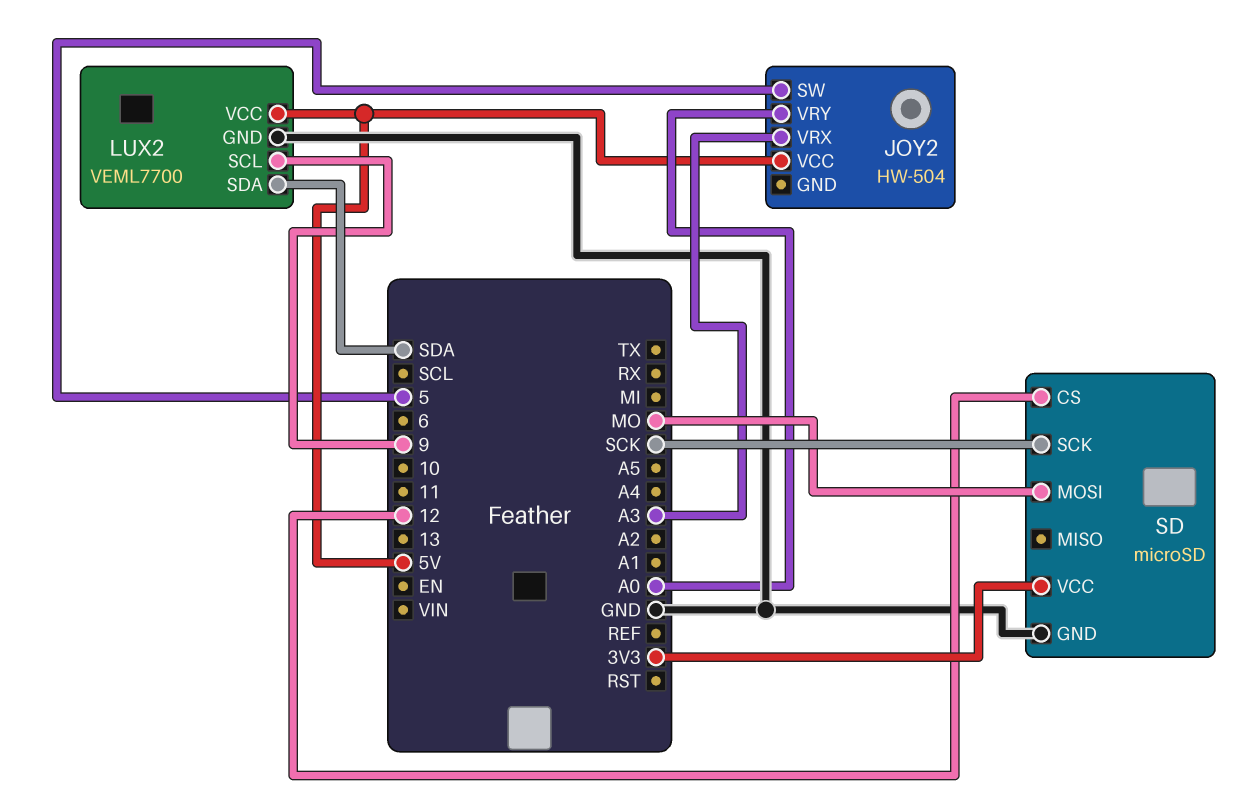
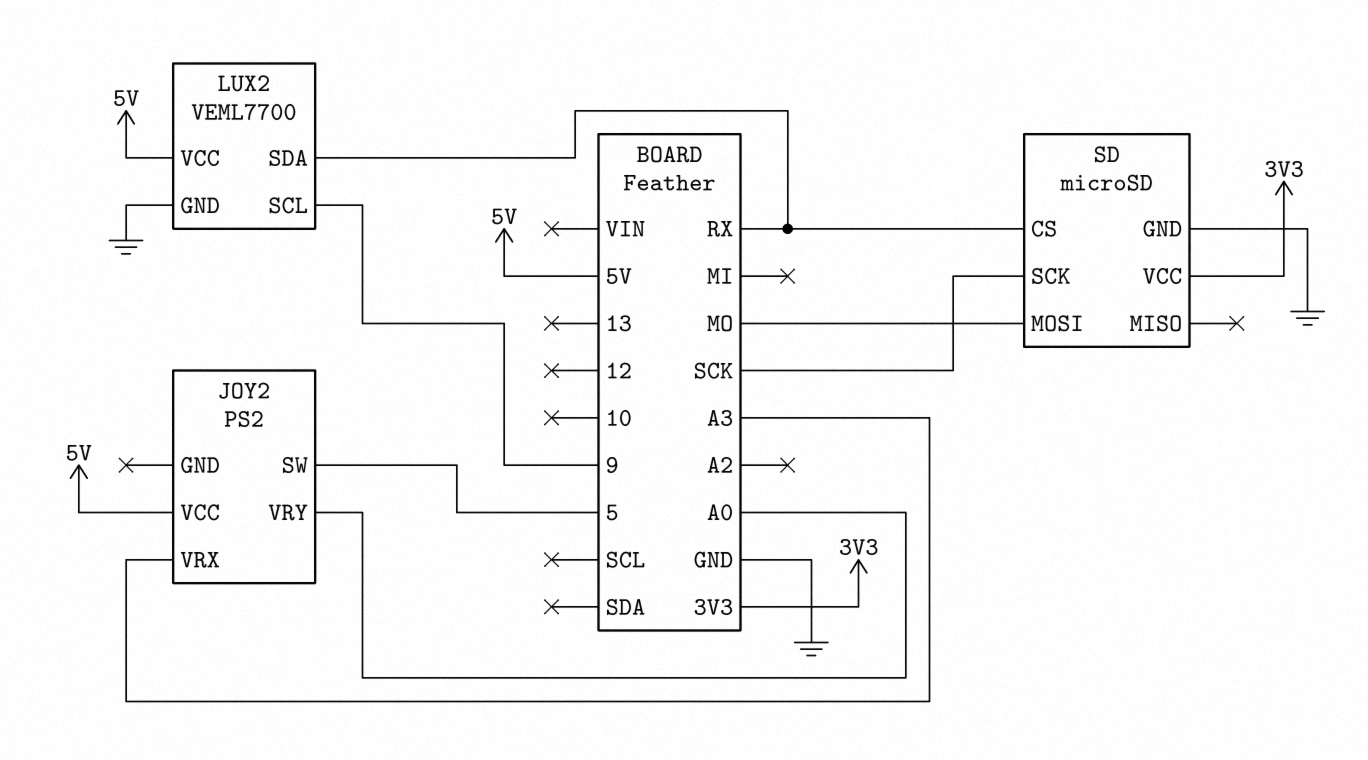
JOY2: HW-504 -> PS2
LUX2 pin SDA: SDA -> RX
SD pin CS: 12 -> RX

